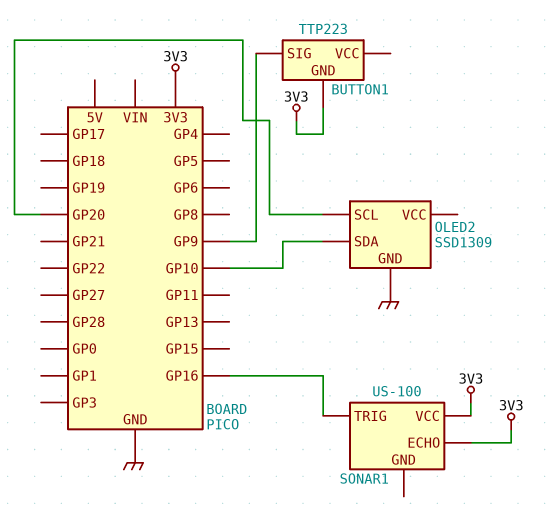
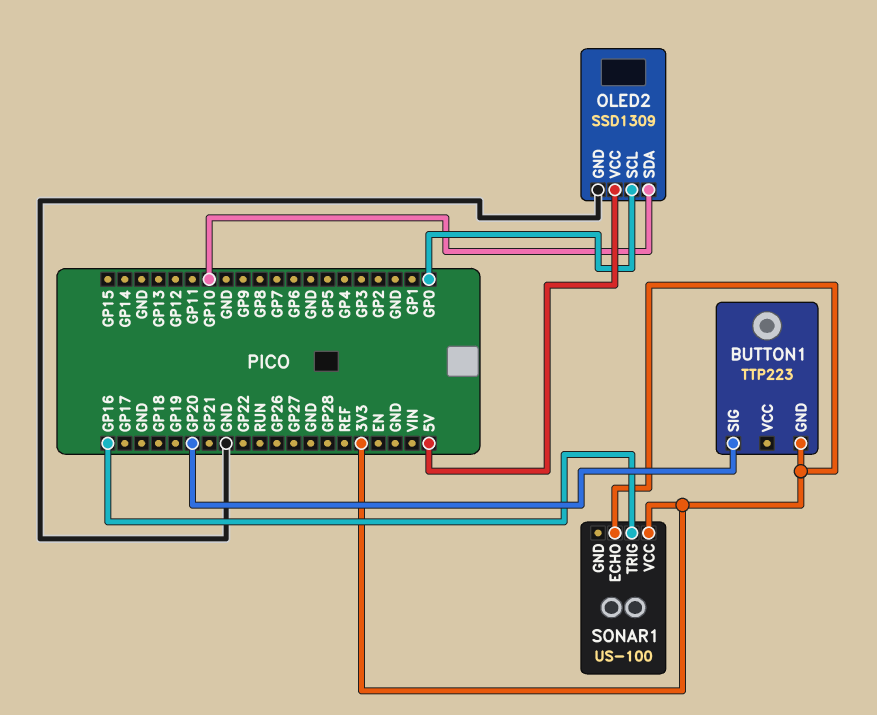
BUTTON1 pin SIG: GP9 -> GP20
OLED2 pin SCL: GP20 -> GP0
OLED2 pin VCC: none -> 5V

